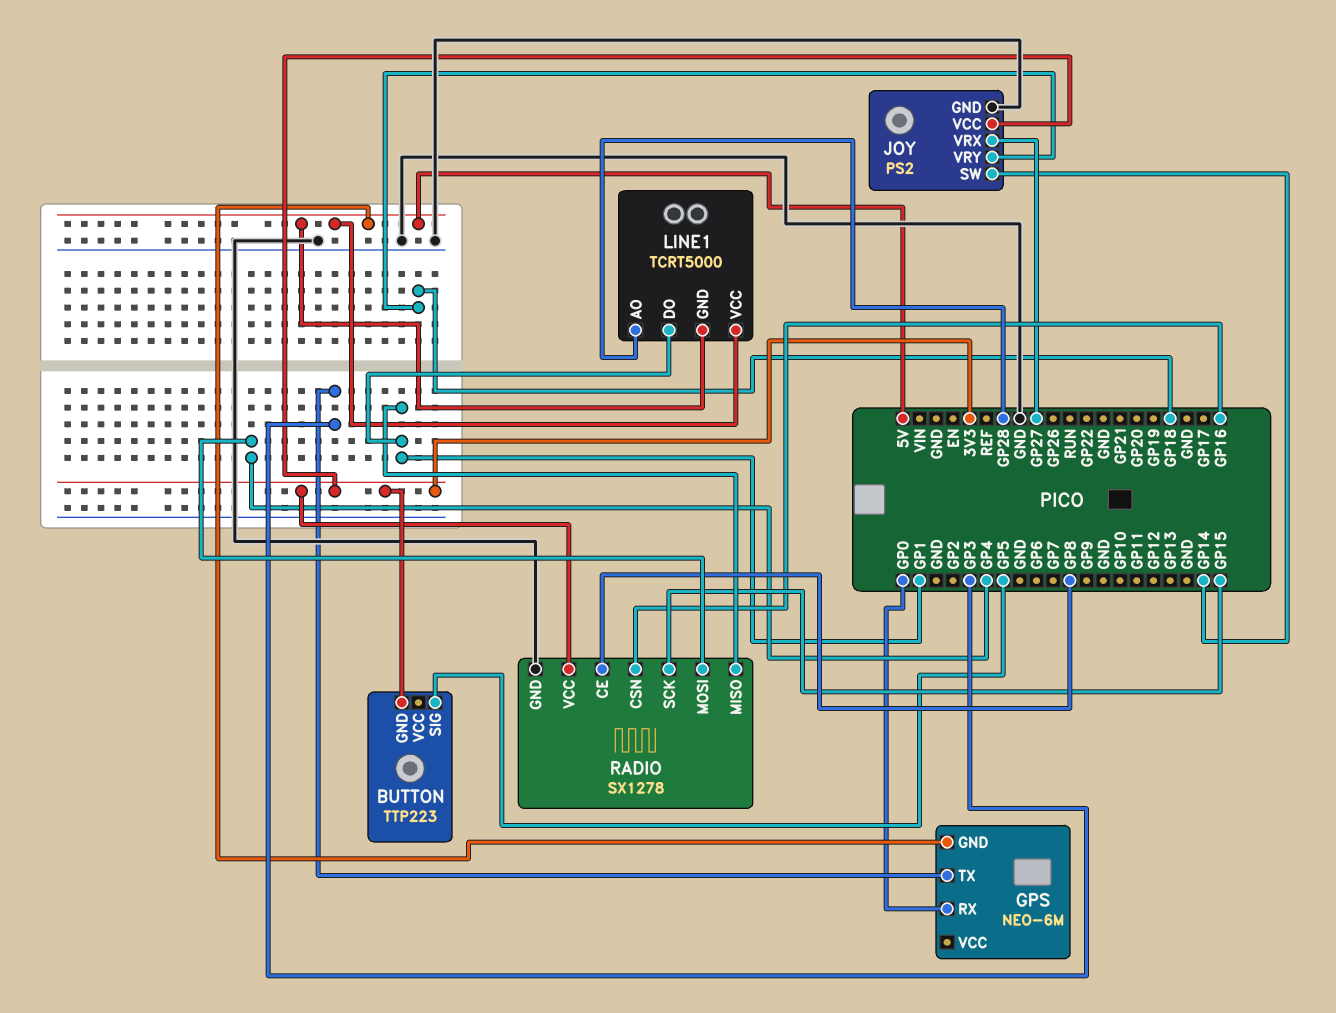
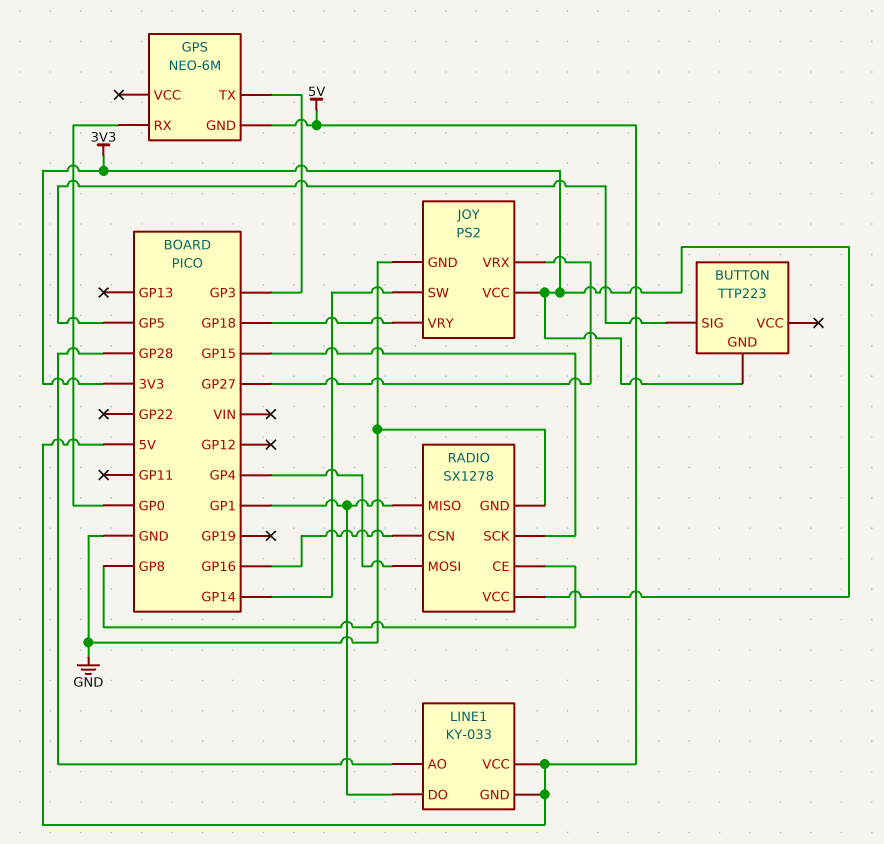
LINE1: TCRT5000 -> KY-033

